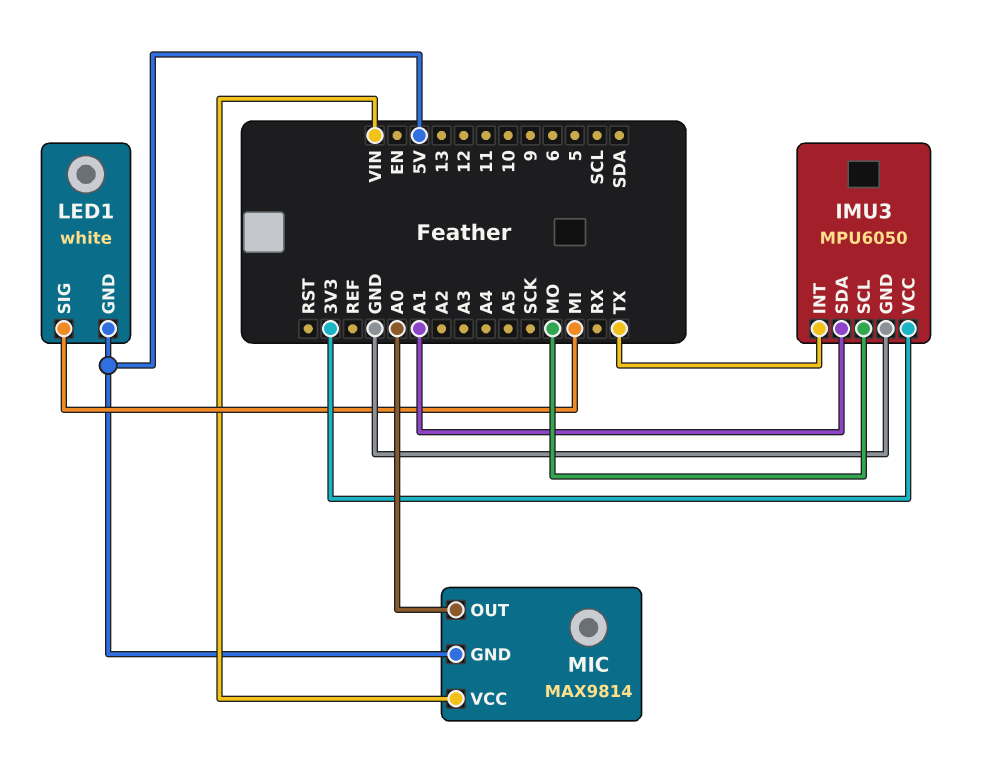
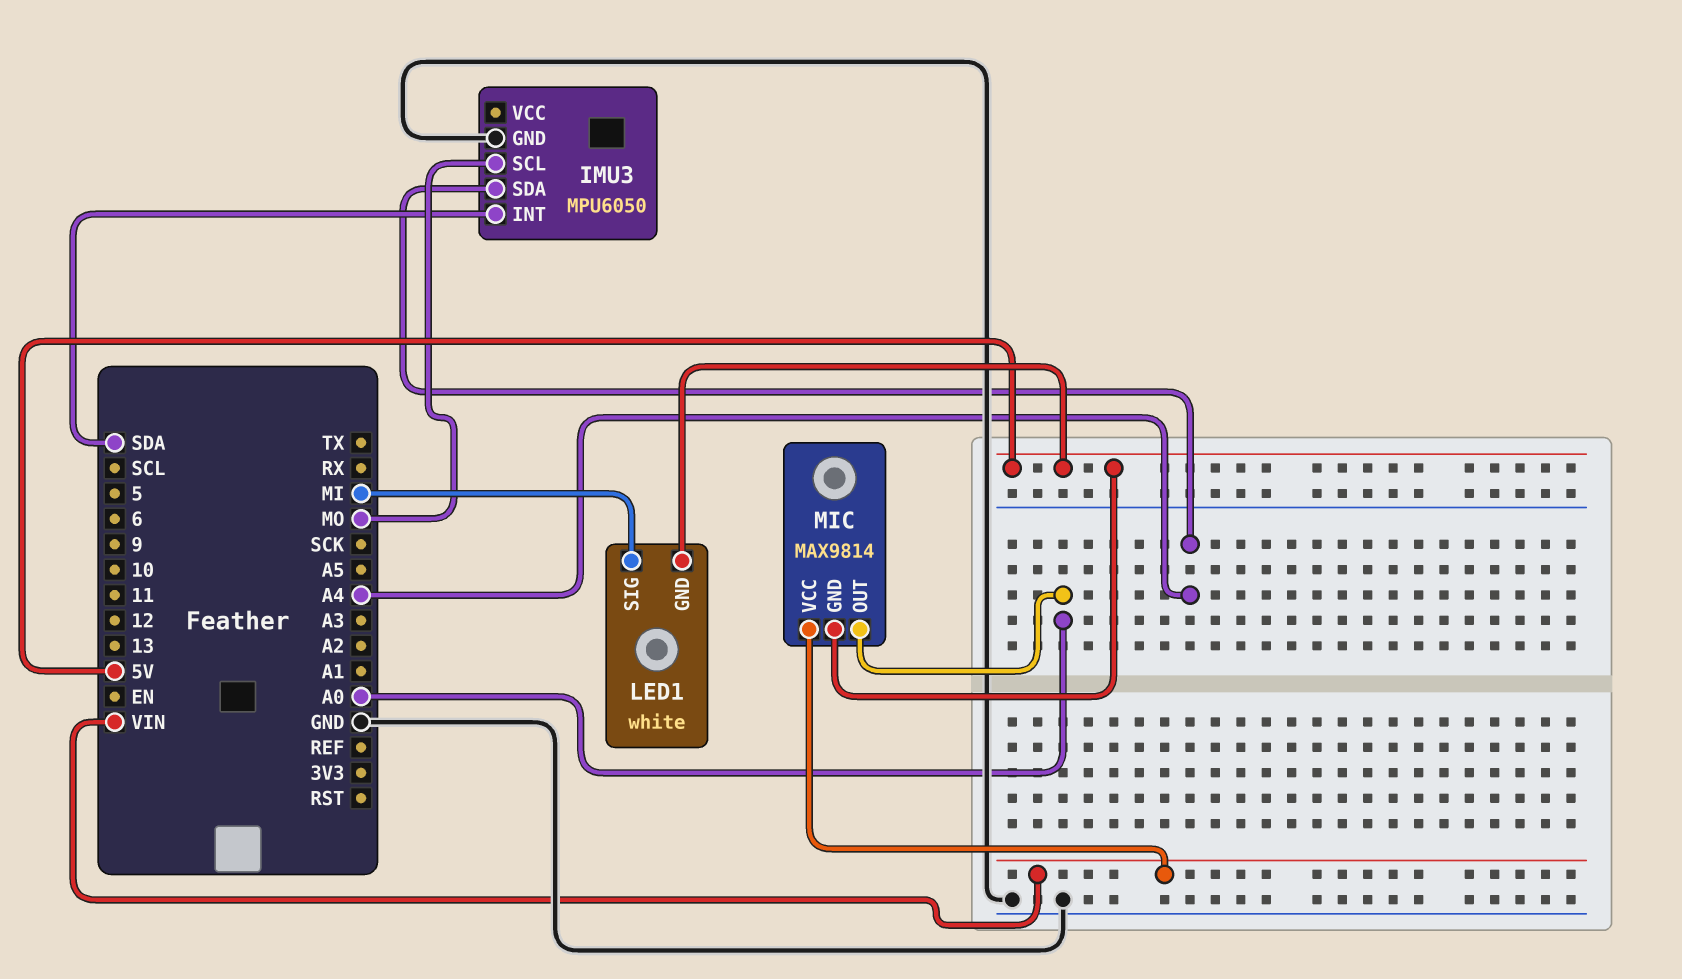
IMU3 pin INT: TX -> SDA
IMU3 pin SDA: A1 -> A4
IMU3 pin VCC: 3V3 -> none

